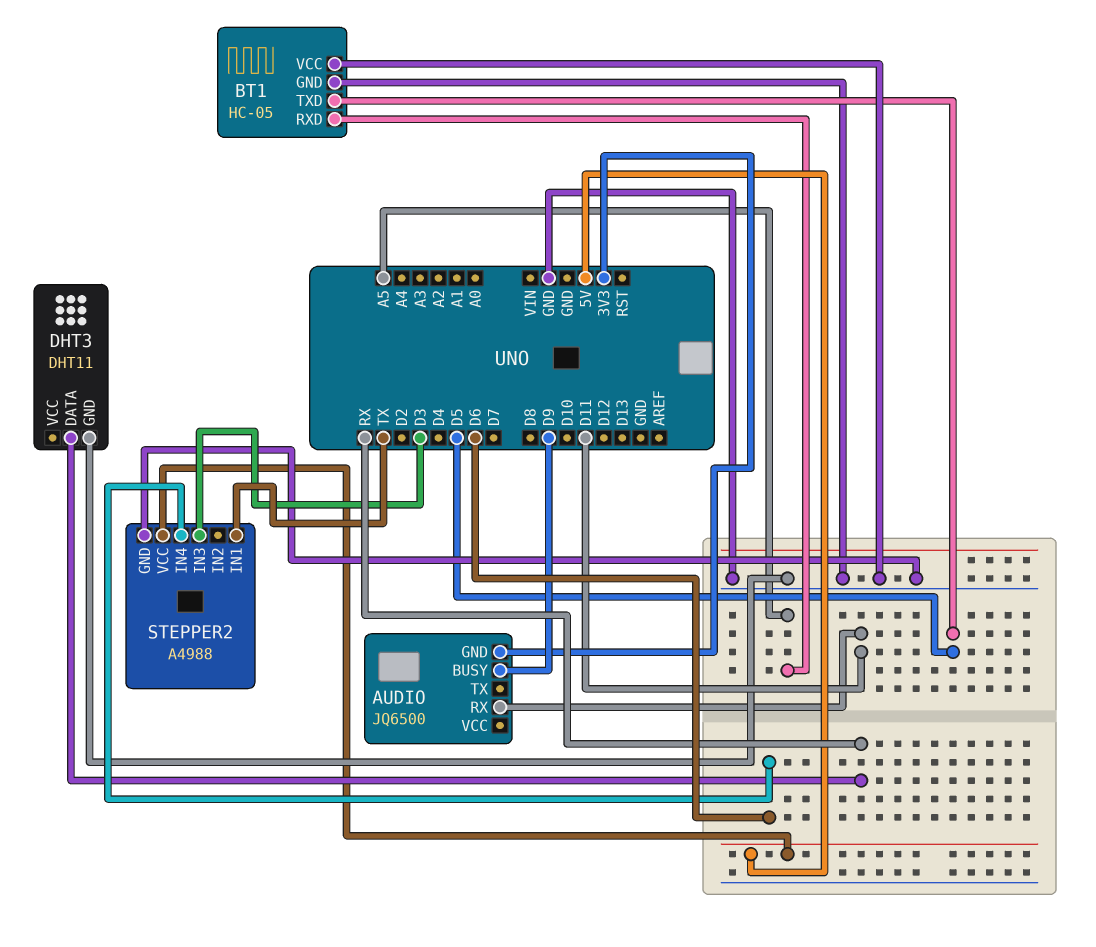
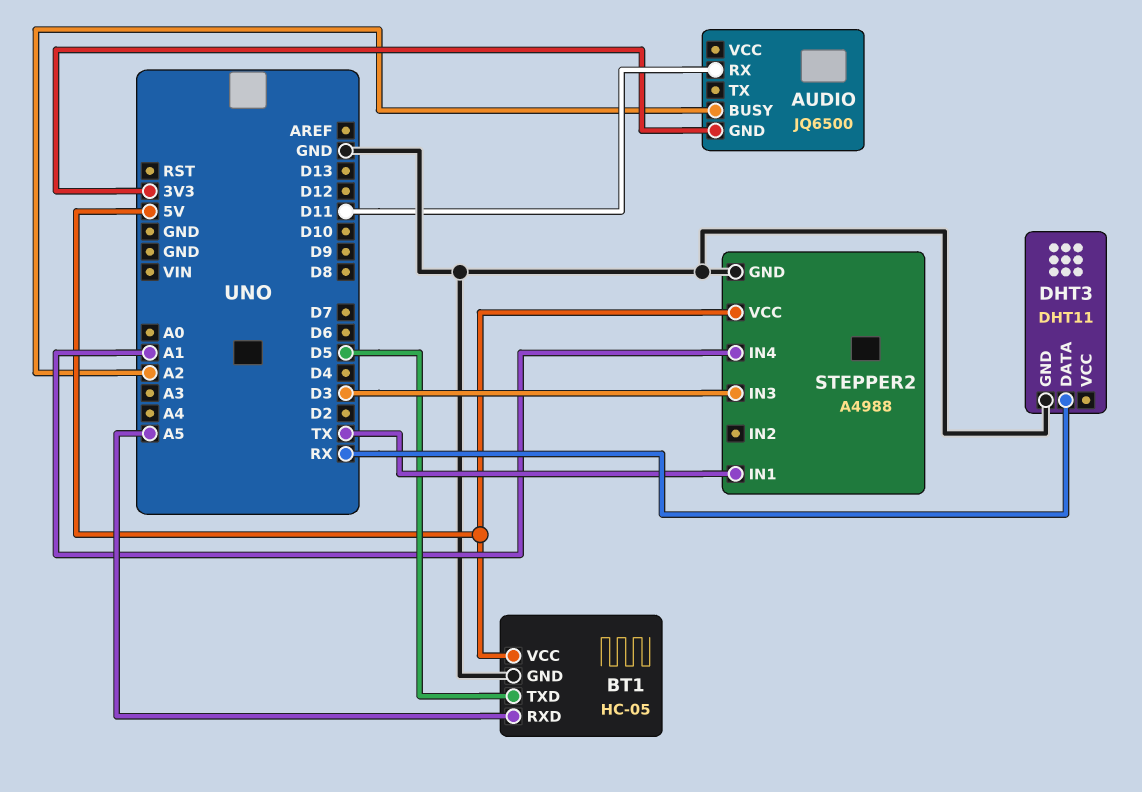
AUDIO pin BUSY: D9 -> A2
BT1 pin VCC: GND -> 5V
STEPPER2 pin IN4: D6 -> A1

